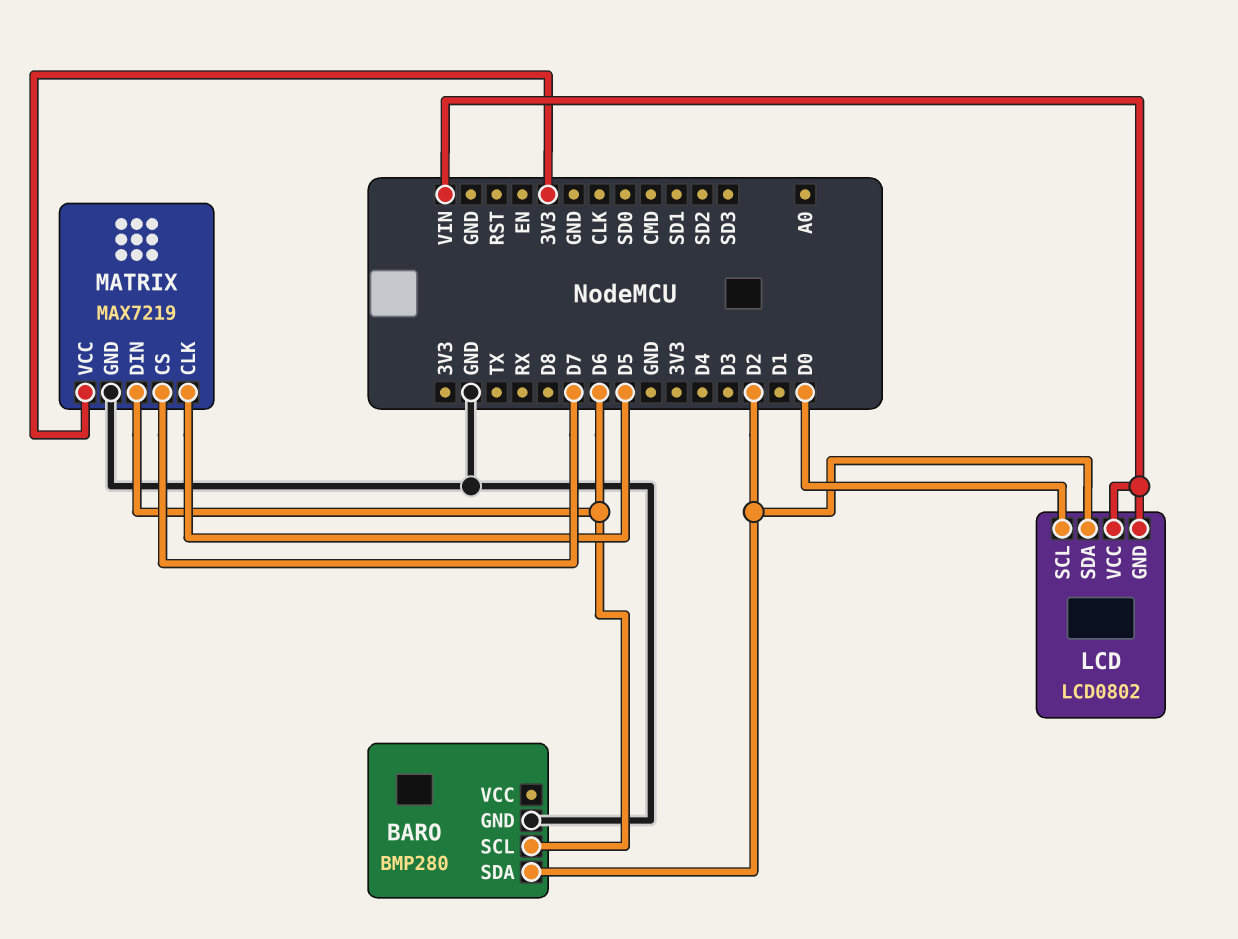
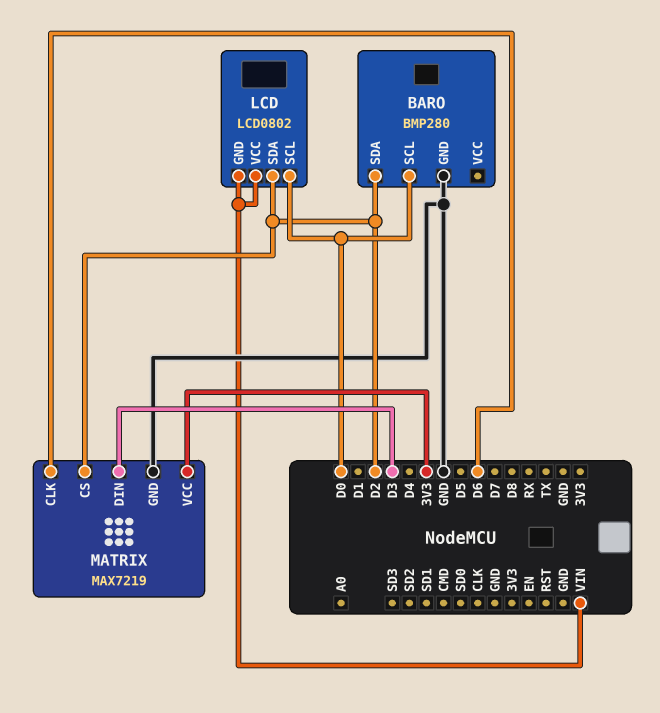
BARO pin SCL: D6 -> D0
MATRIX pin CLK: D5 -> D6
MATRIX pin CS: D7 -> D2
MATRIX pin DIN: D6 -> D3

